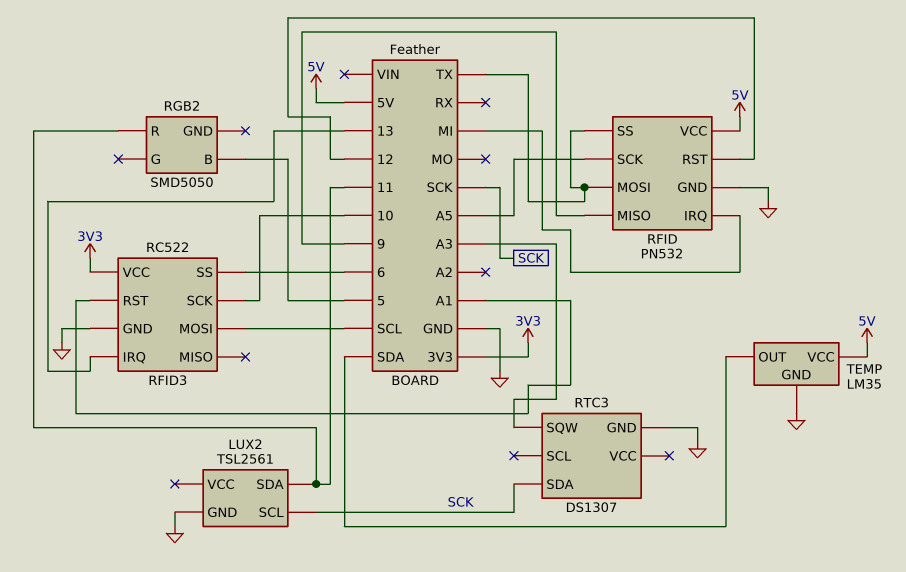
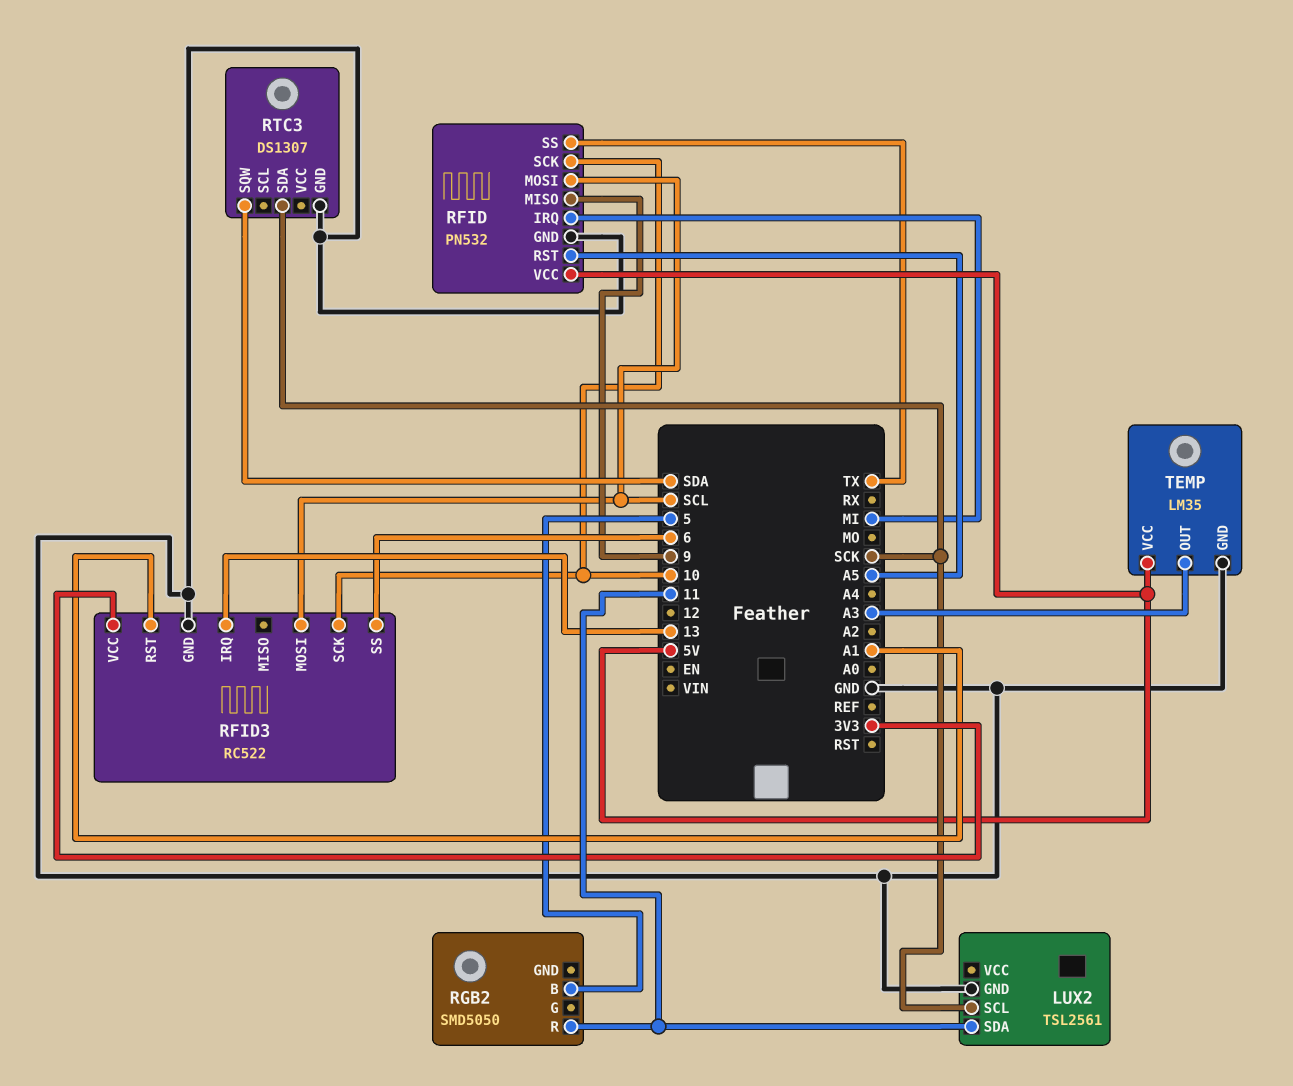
RFID pin MOSI: TX -> SCL
RFID pin RST: 12 -> A5
RFID pin SCK: A5 -> 10
RTC3 pin SQW: A3 -> SDA
TEMP pin OUT: SDA -> A3

